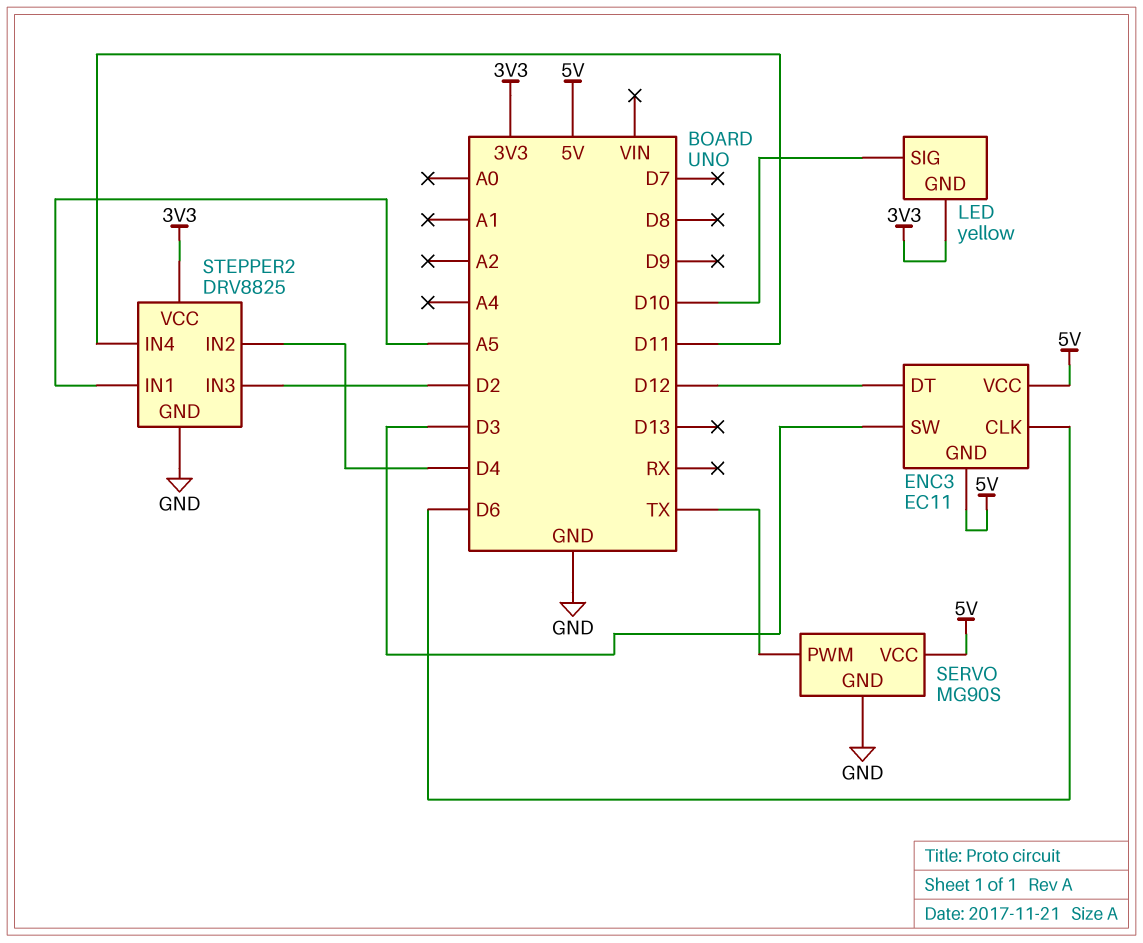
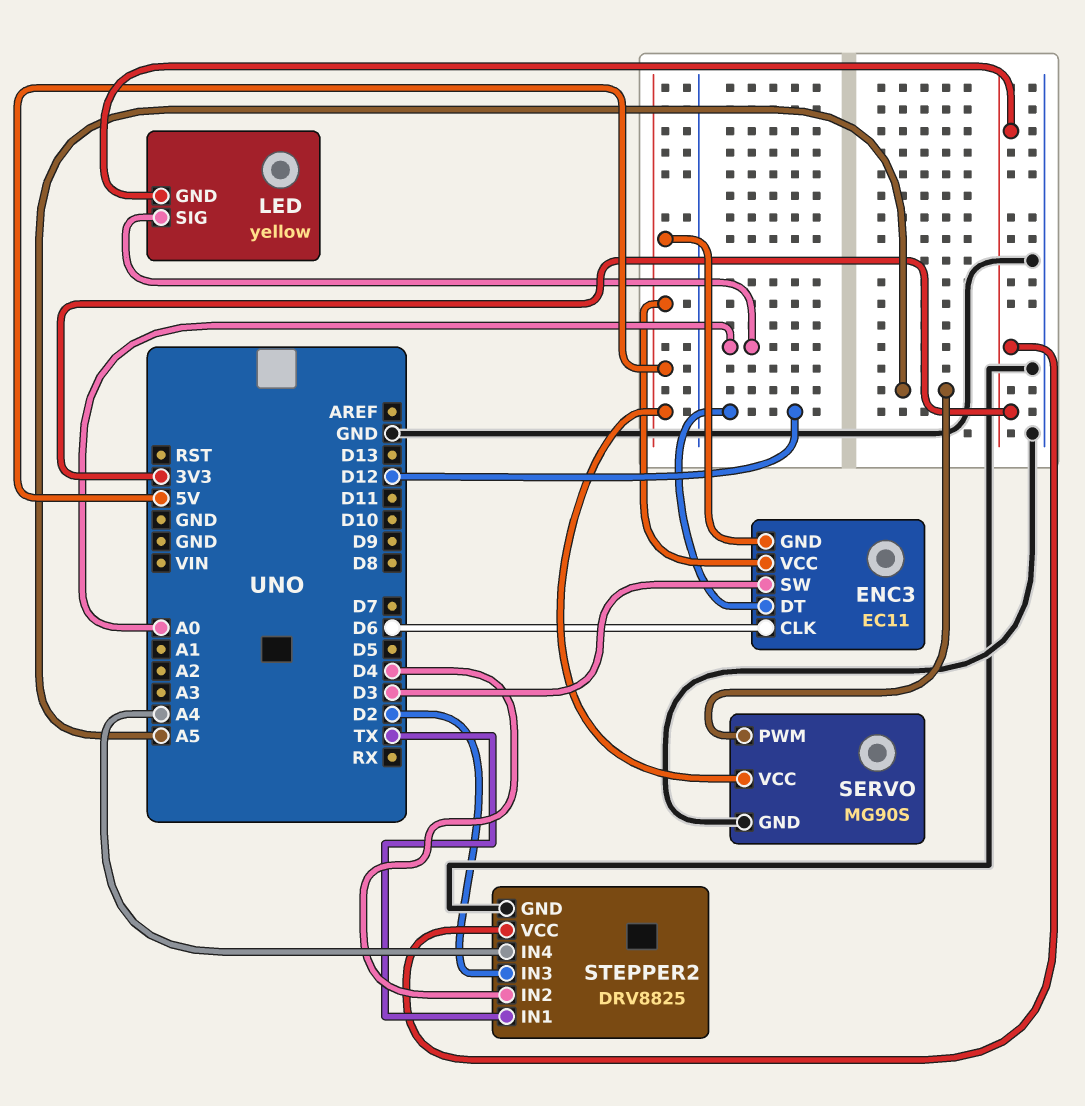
LED pin SIG: D10 -> A0
SERVO pin PWM: TX -> A5
STEPPER2 pin IN1: A5 -> TX
STEPPER2 pin IN4: D11 -> A4

